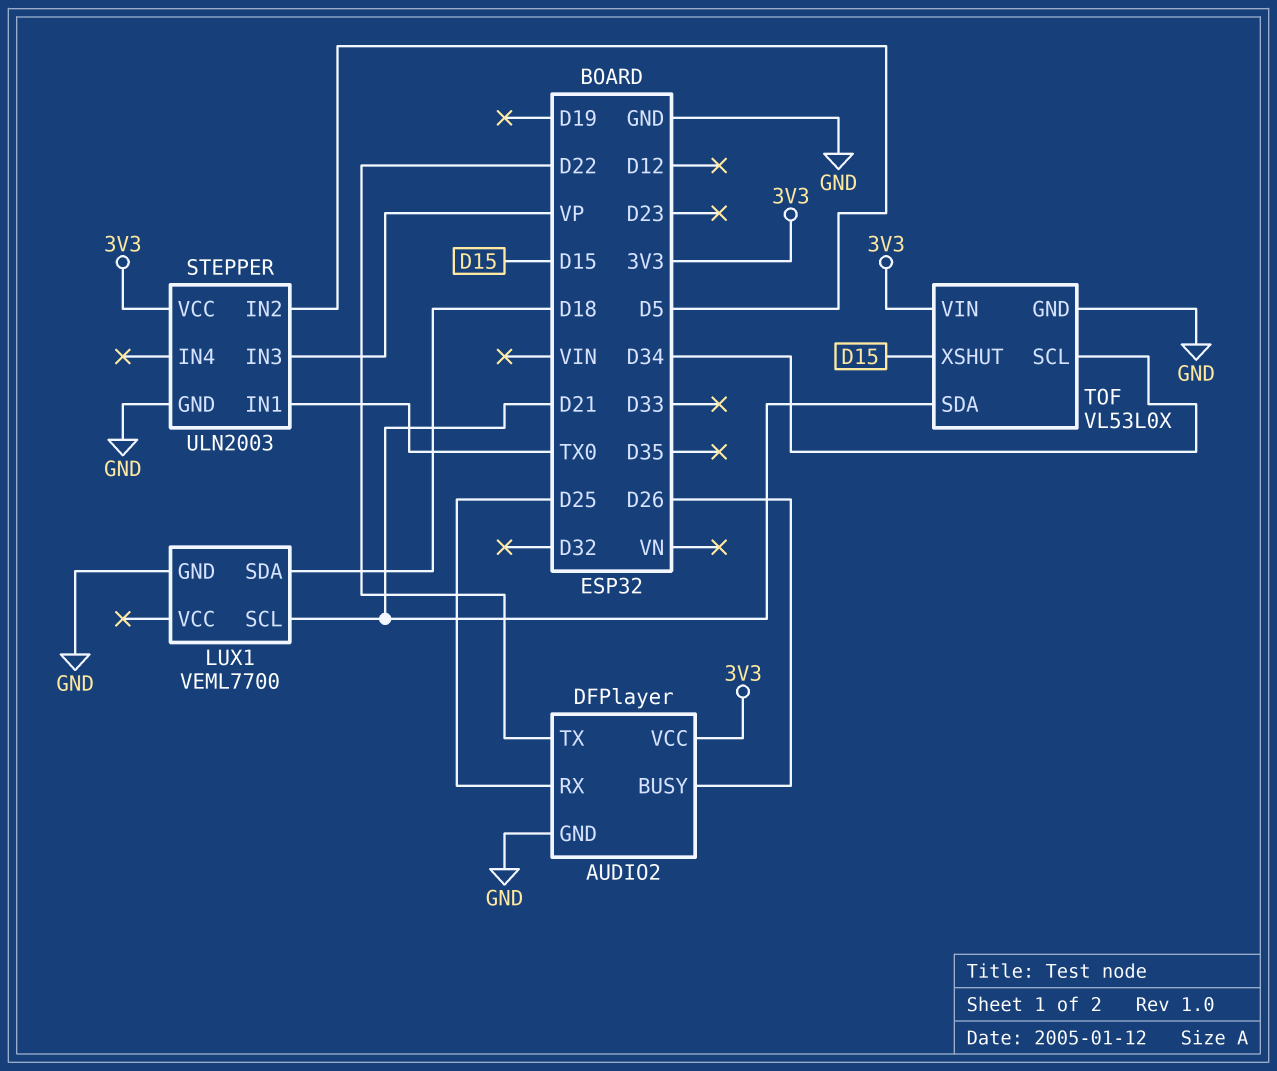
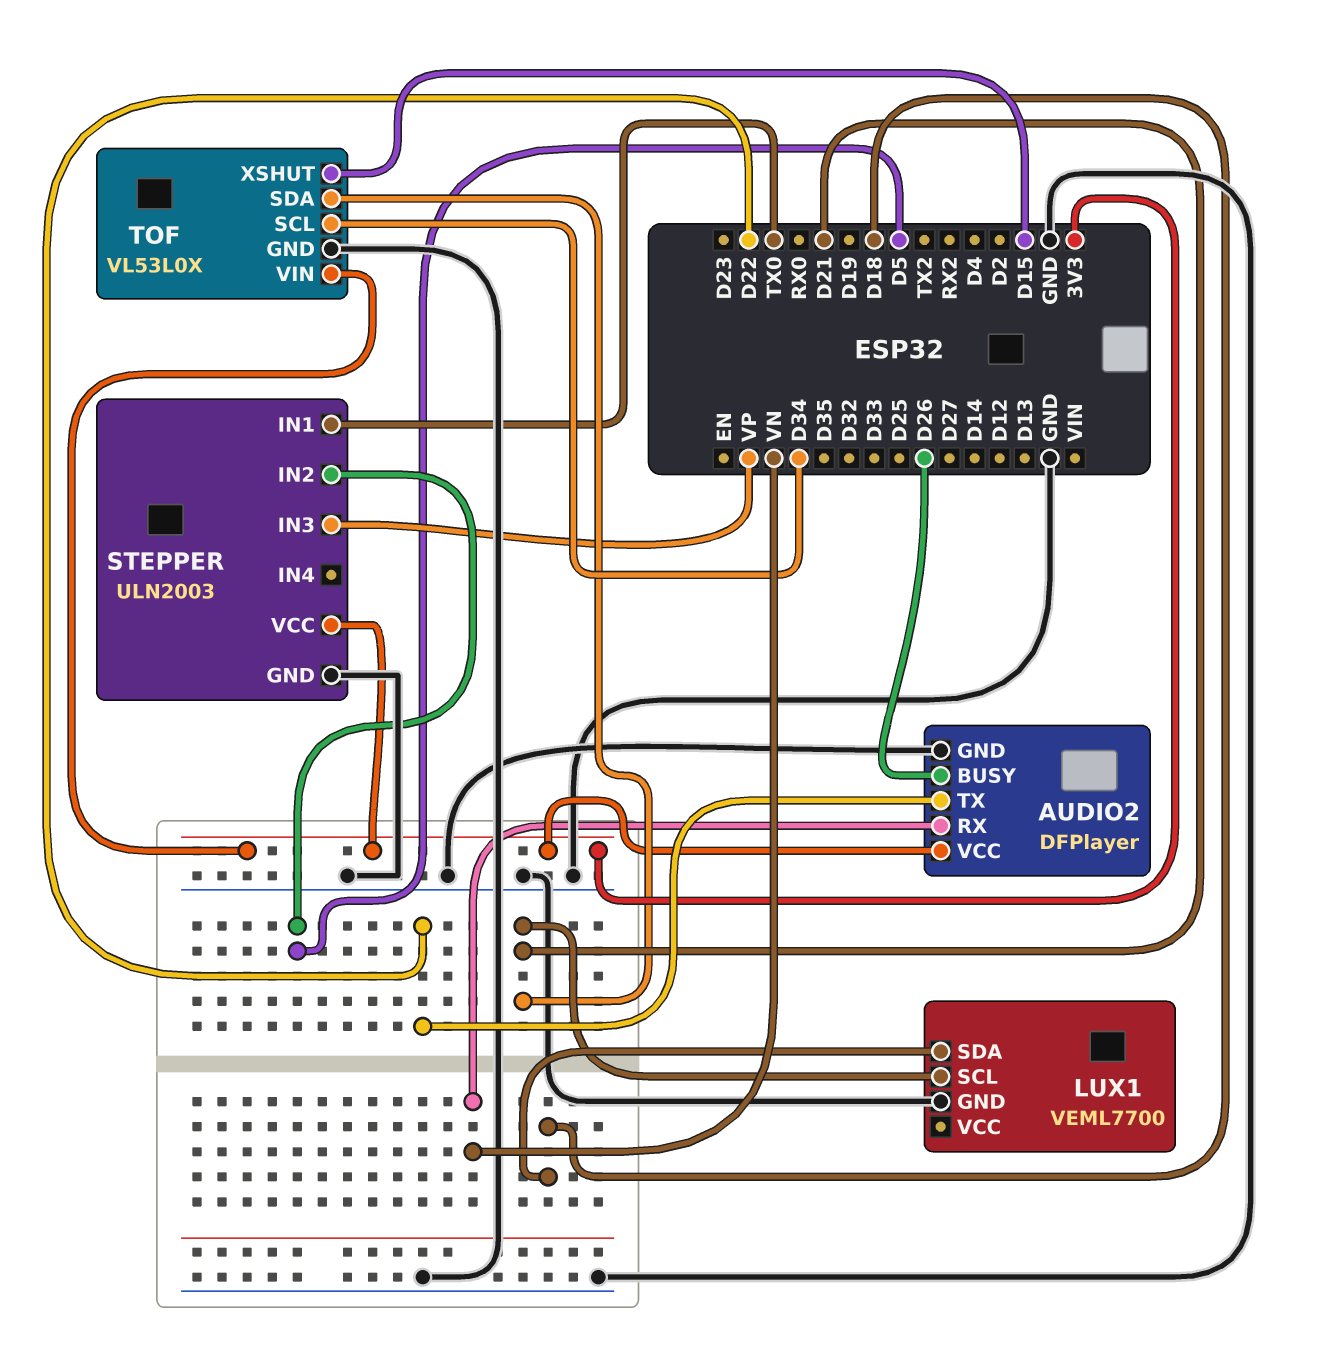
AUDIO2 pin RX: D25 -> VN

